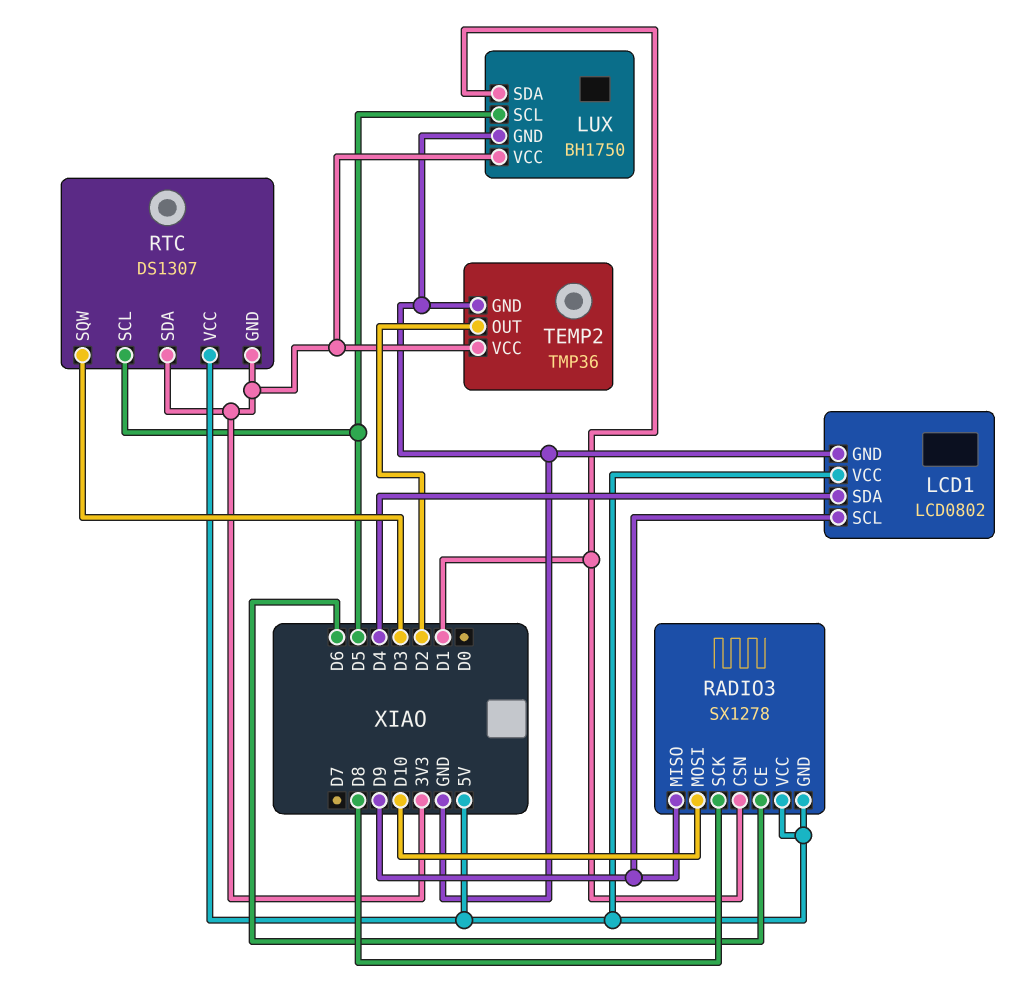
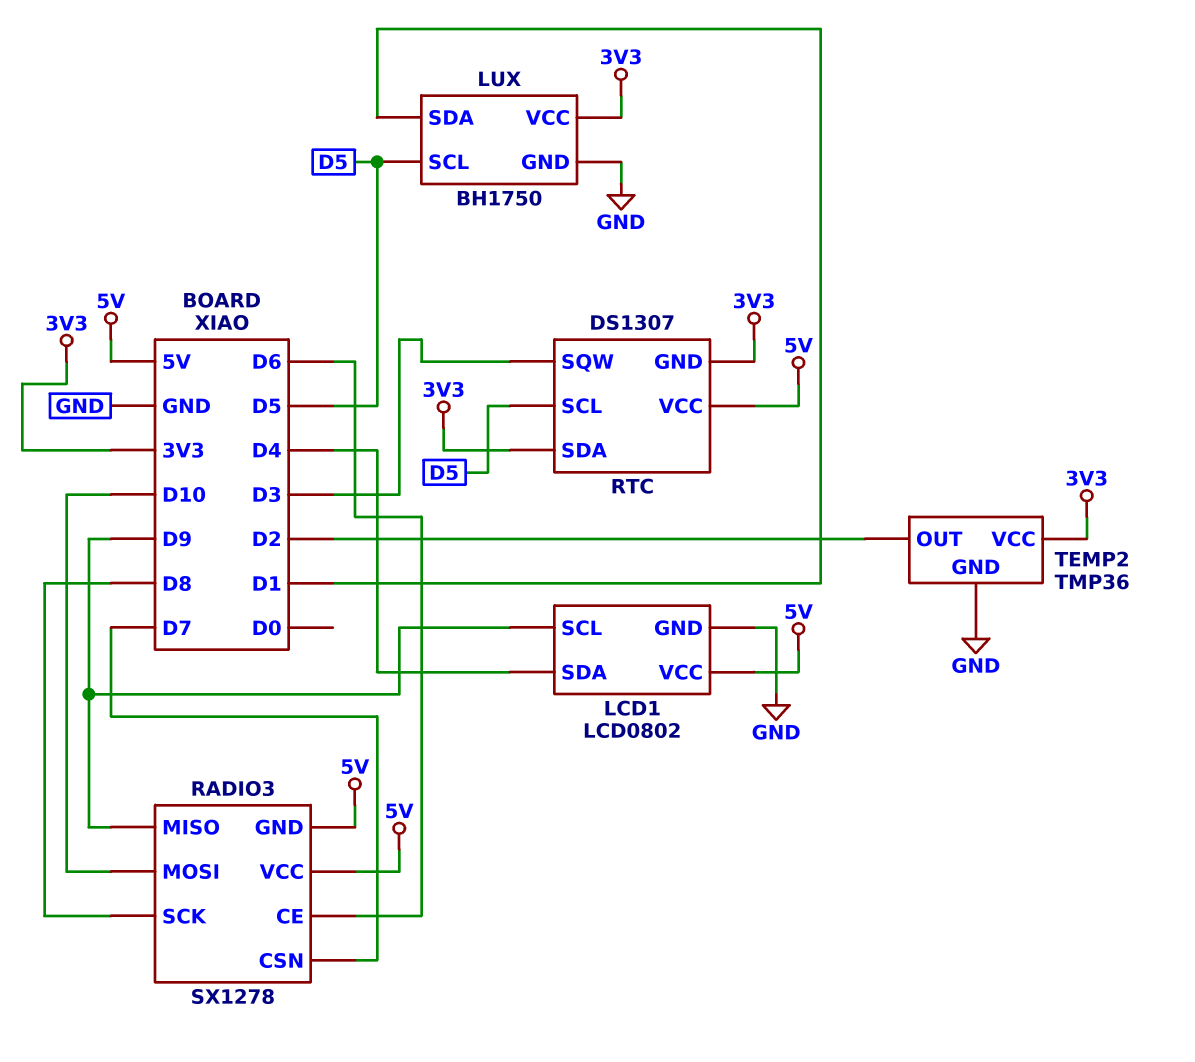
RADIO3 pin CSN: D1 -> D7

